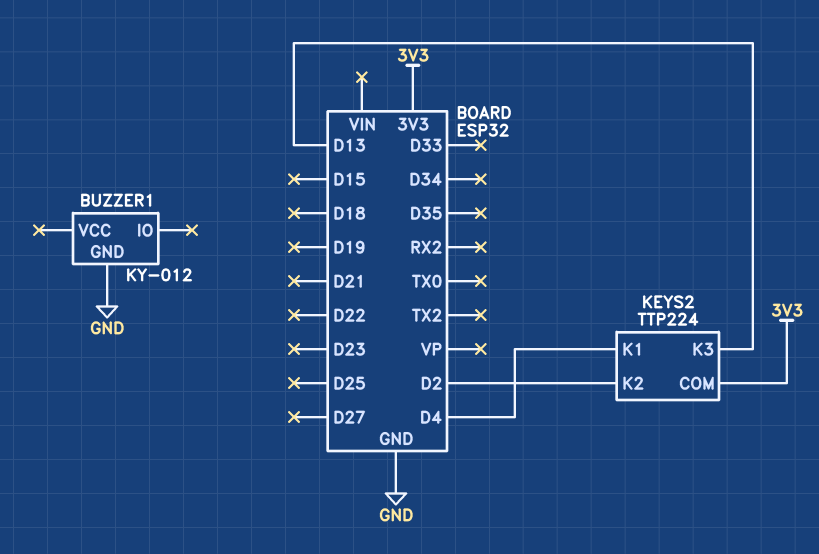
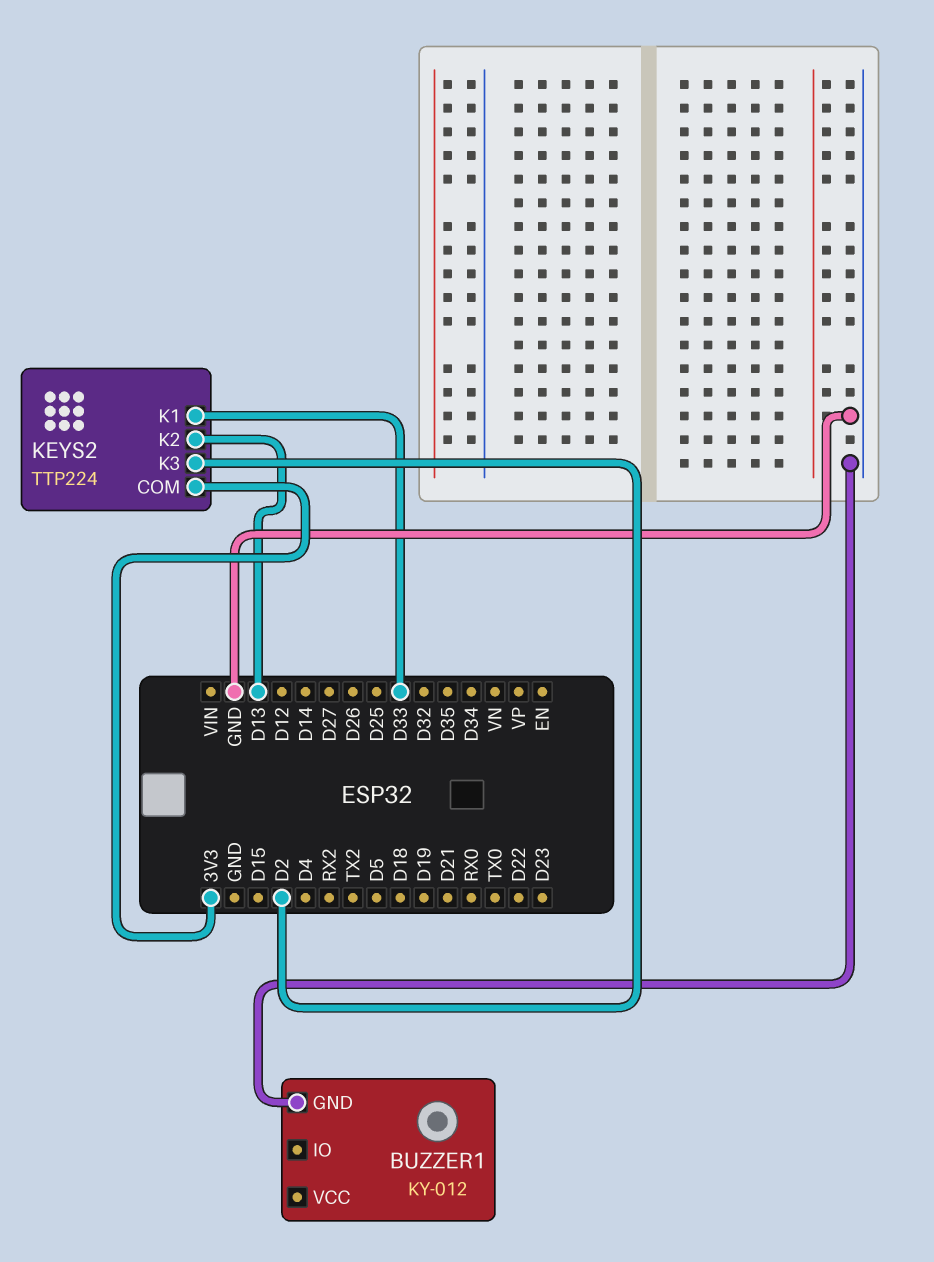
KEYS2 pin K1: D4 -> D33
KEYS2 pin K2: D2 -> D13
KEYS2 pin K3: D13 -> D2

